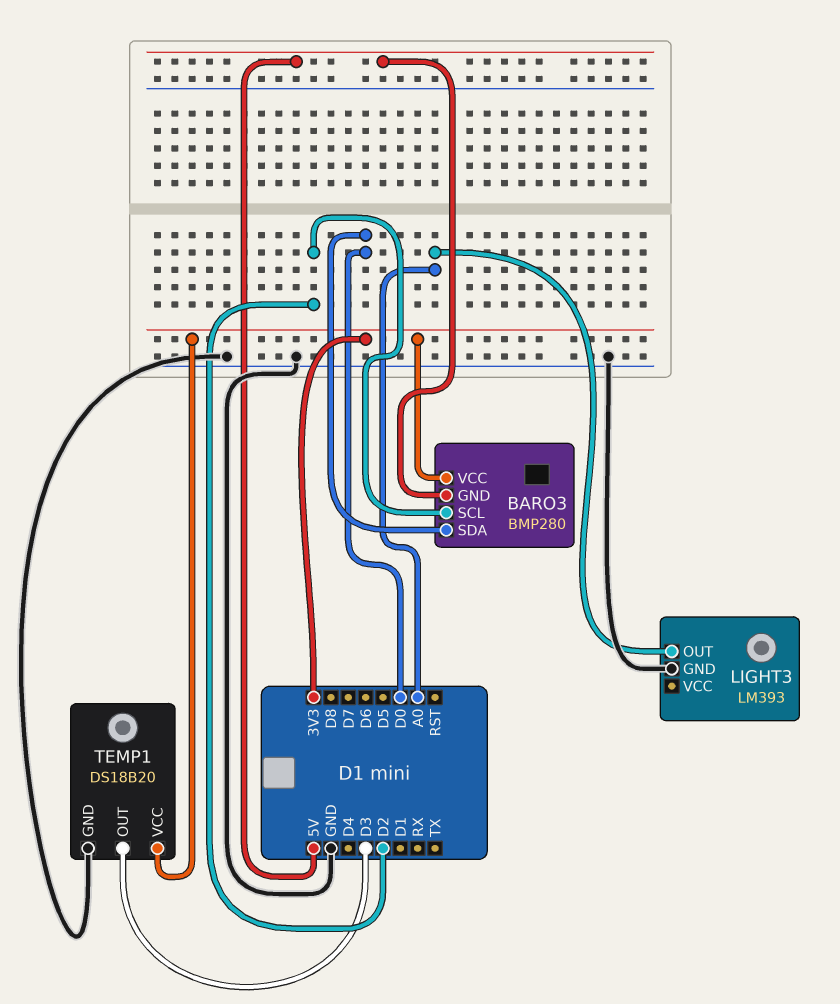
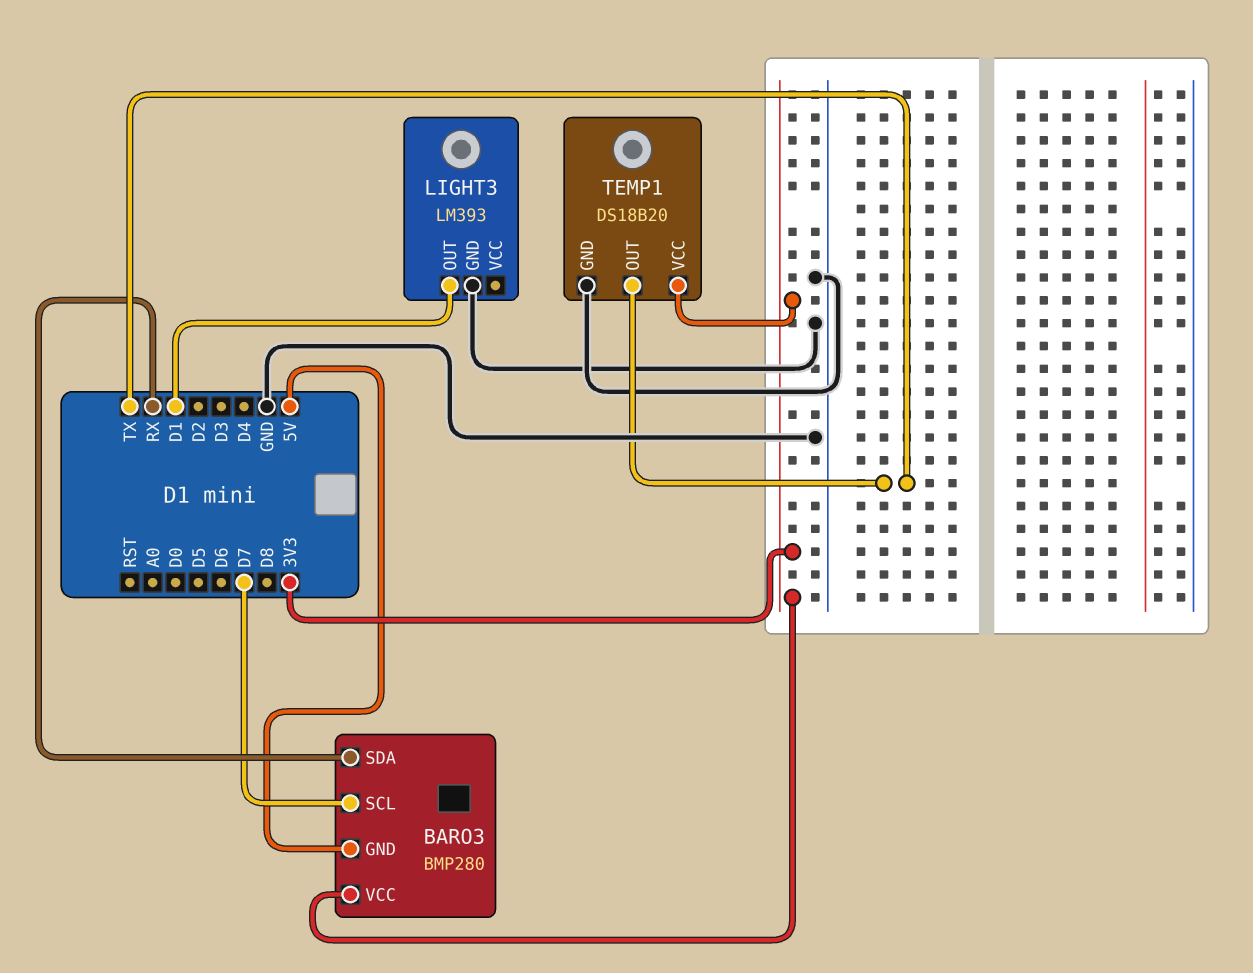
BARO3 pin SCL: D2 -> D7
BARO3 pin SDA: D0 -> RX
LIGHT3 pin OUT: A0 -> D1
TEMP1 pin OUT: D3 -> TX

